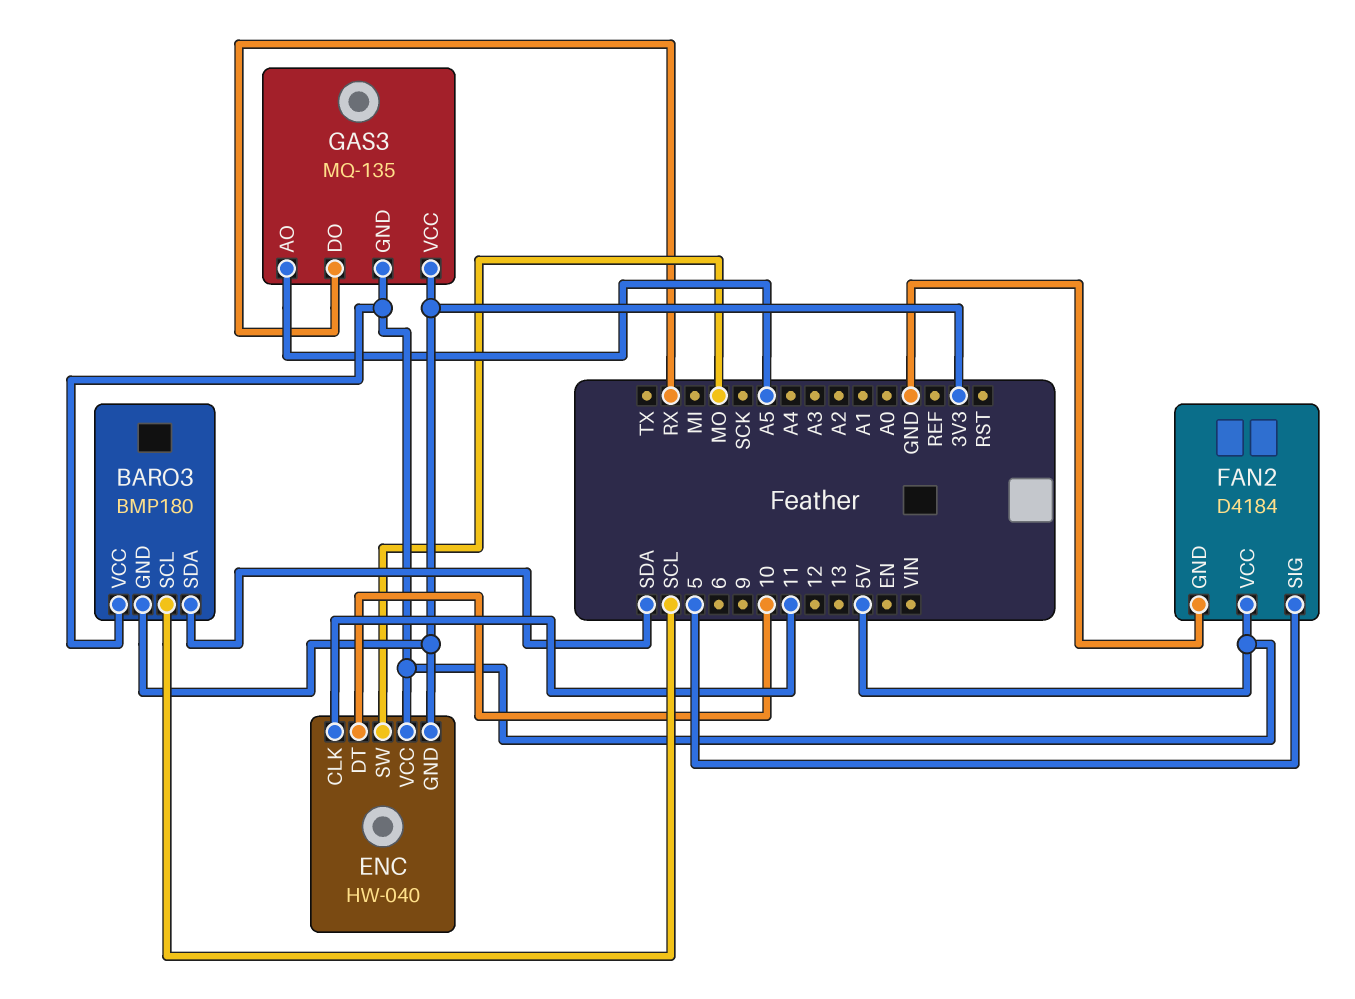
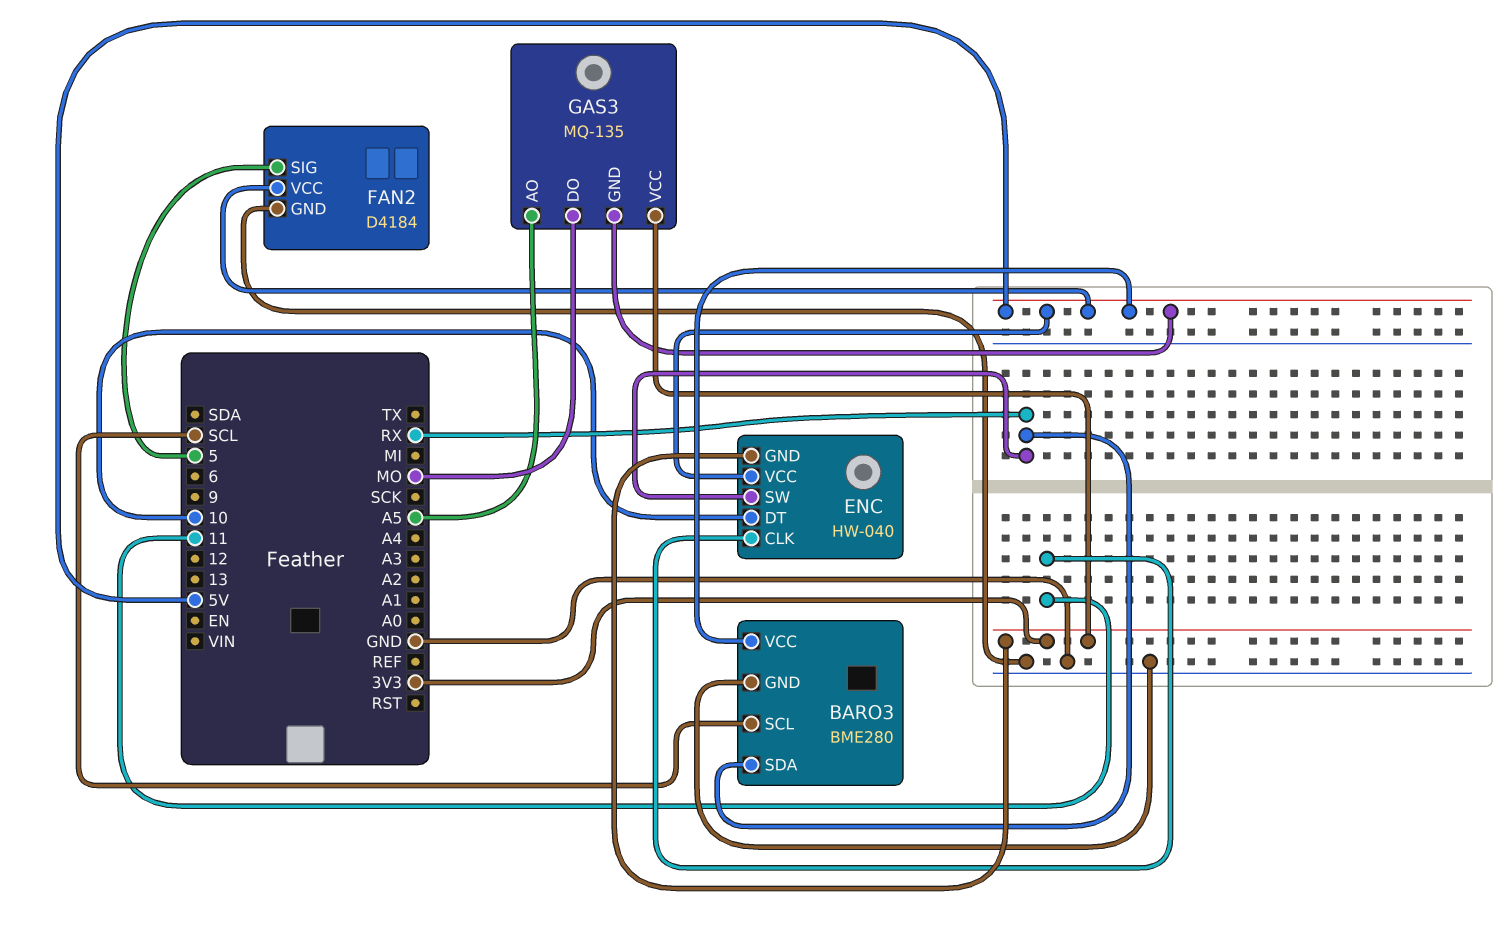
BARO3: BMP180 -> BME280
BARO3 pin GND: 3V3 -> GND
BARO3 pin SDA: SDA -> RX
ENC pin SW: MO -> RX
GAS3 pin DO: RX -> MO

